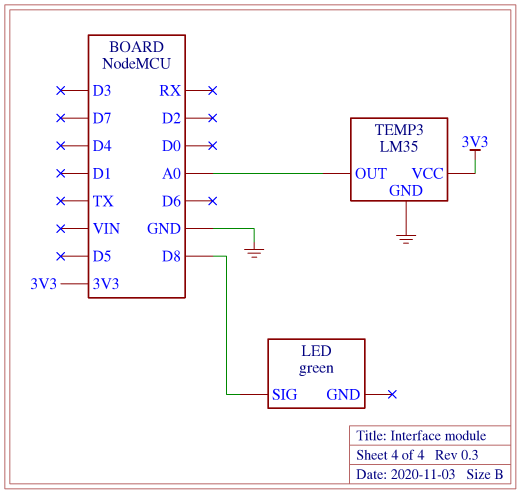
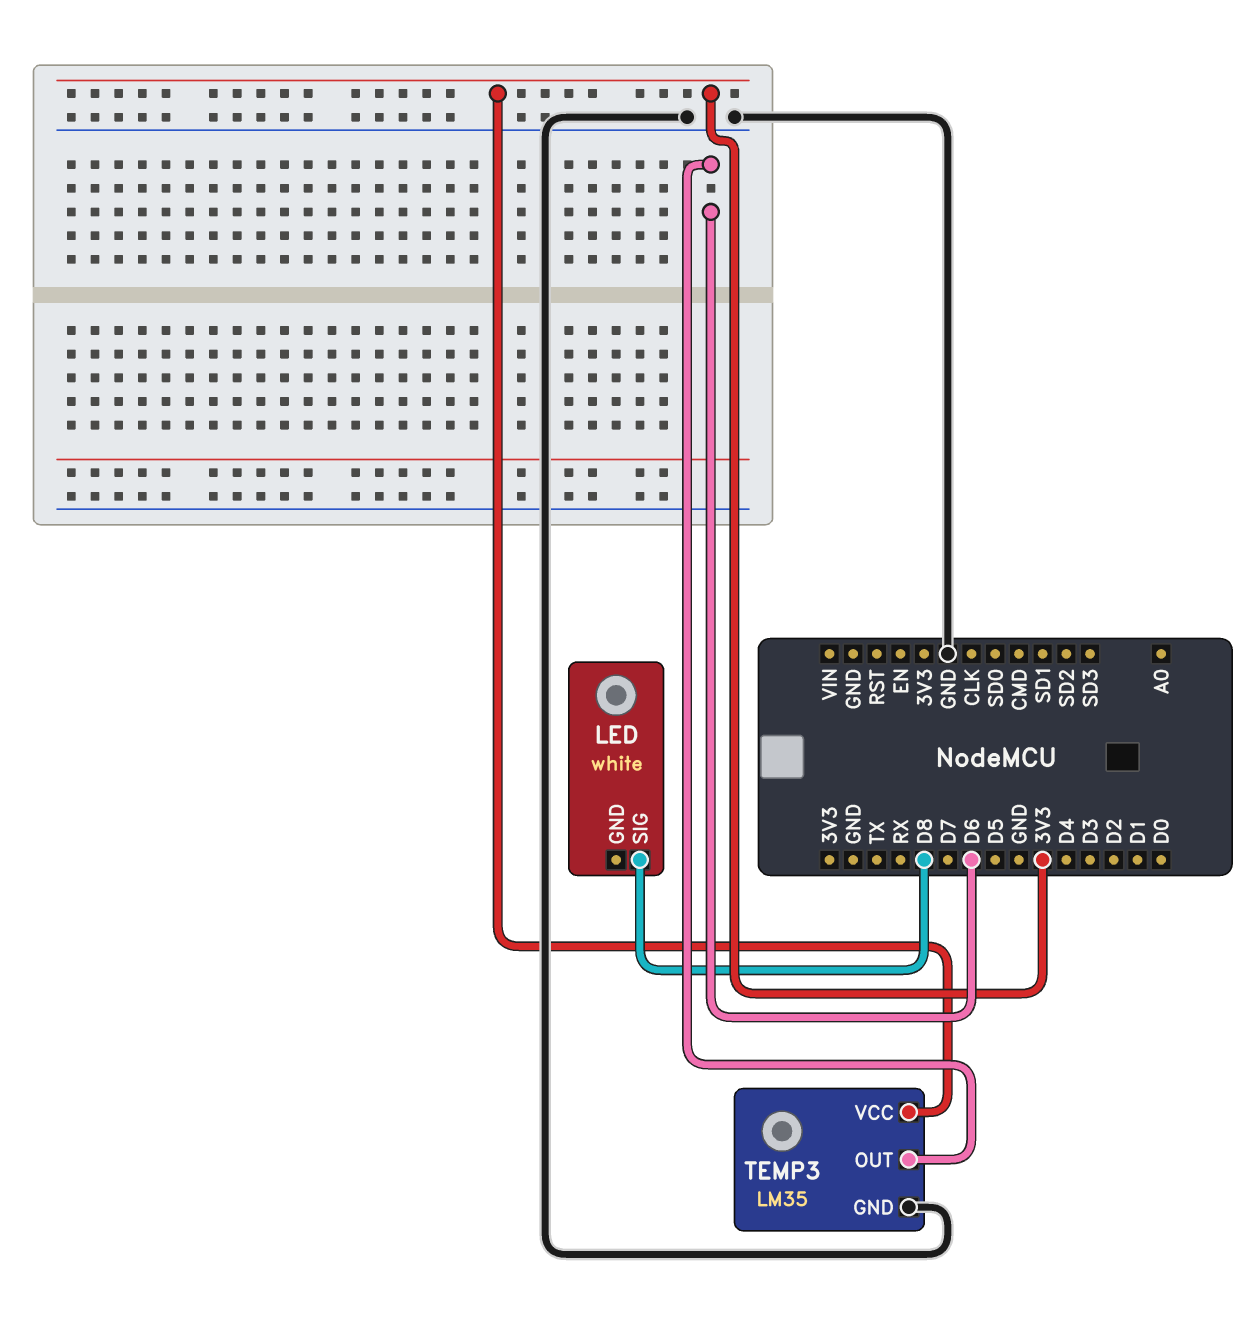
LED: green -> white
TEMP3 pin OUT: A0 -> D6

